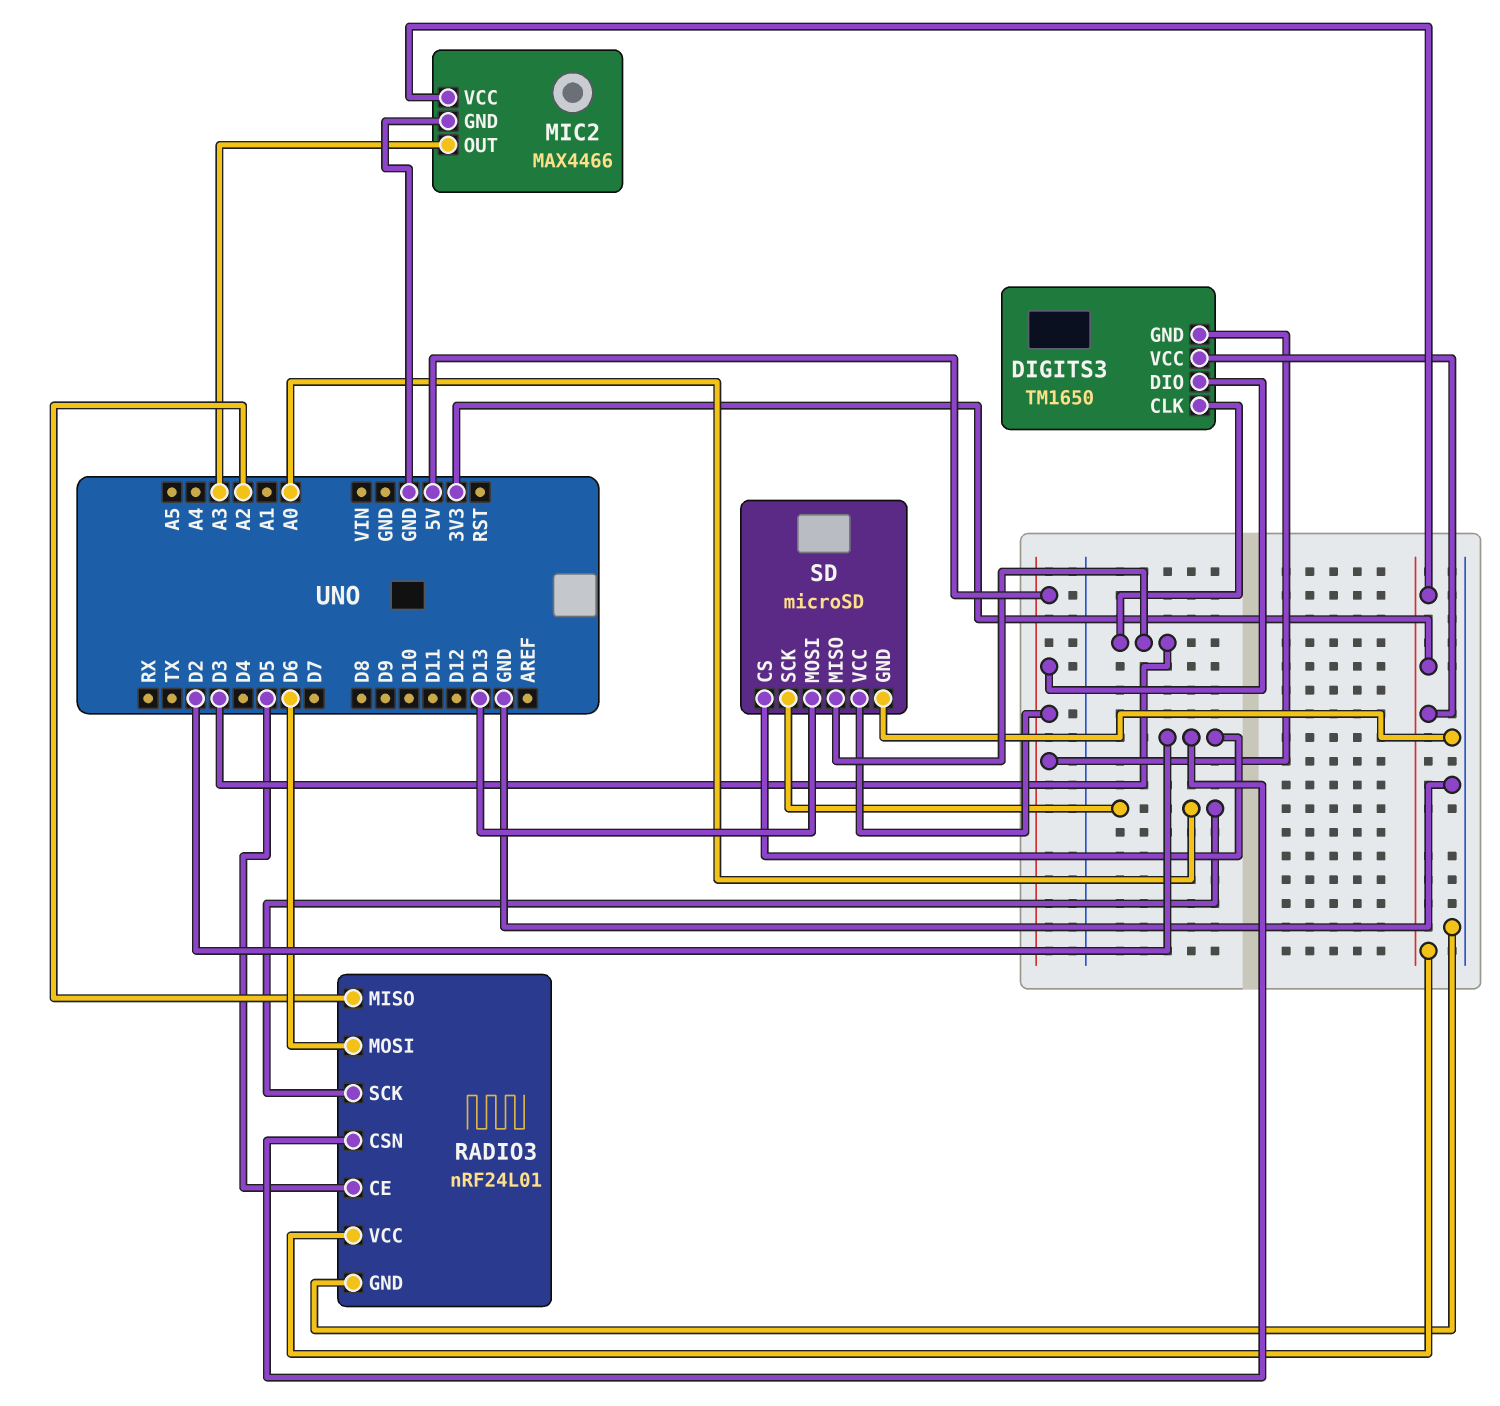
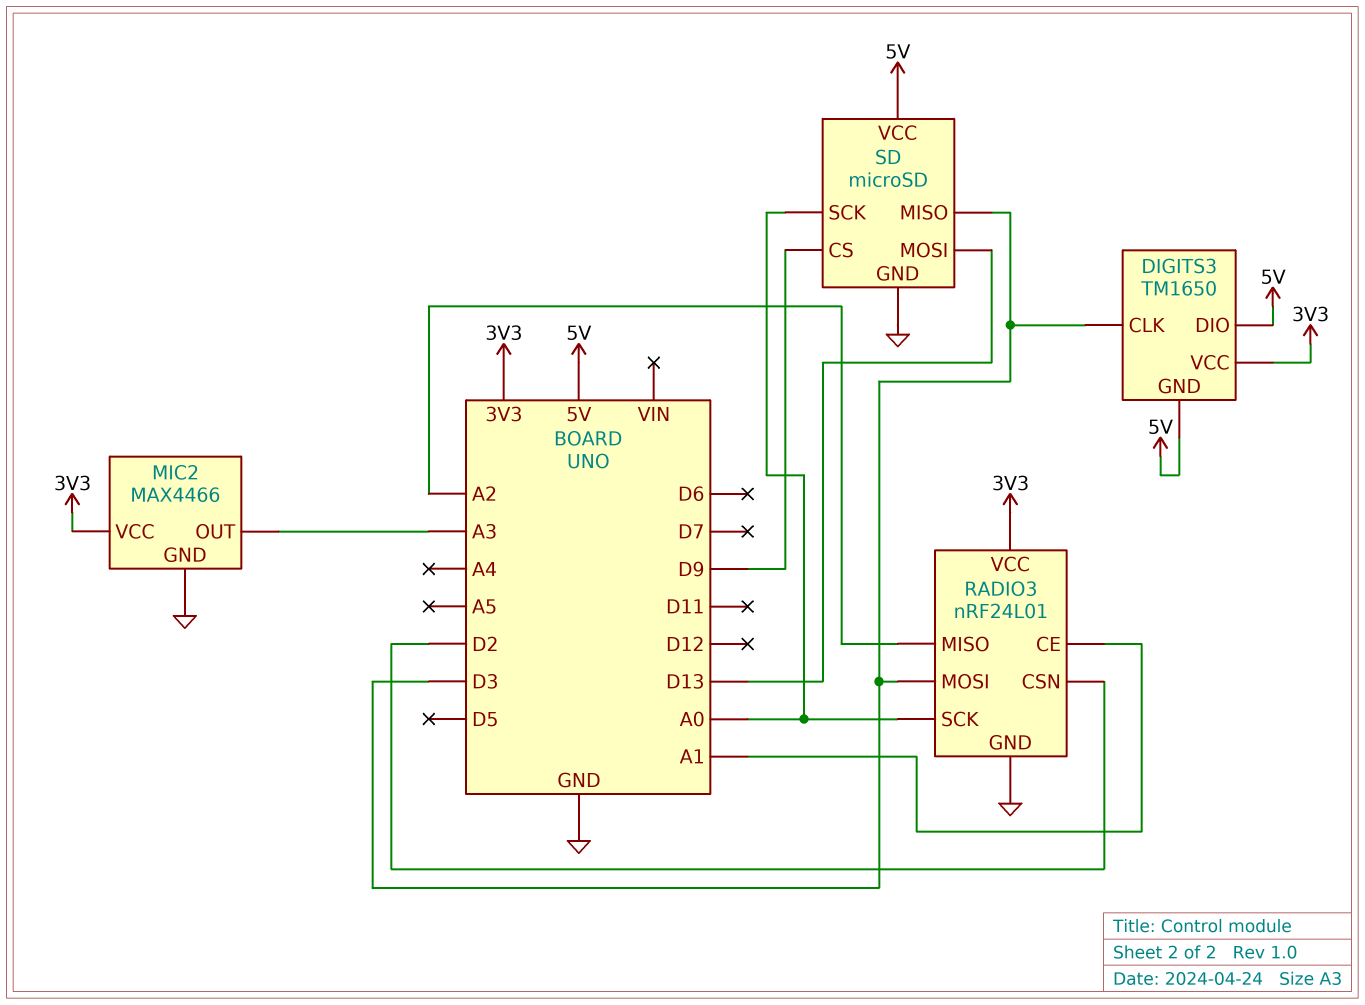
RADIO3 pin CE: D5 -> A1
RADIO3 pin MOSI: D6 -> D3
SD pin CS: D2 -> D9

